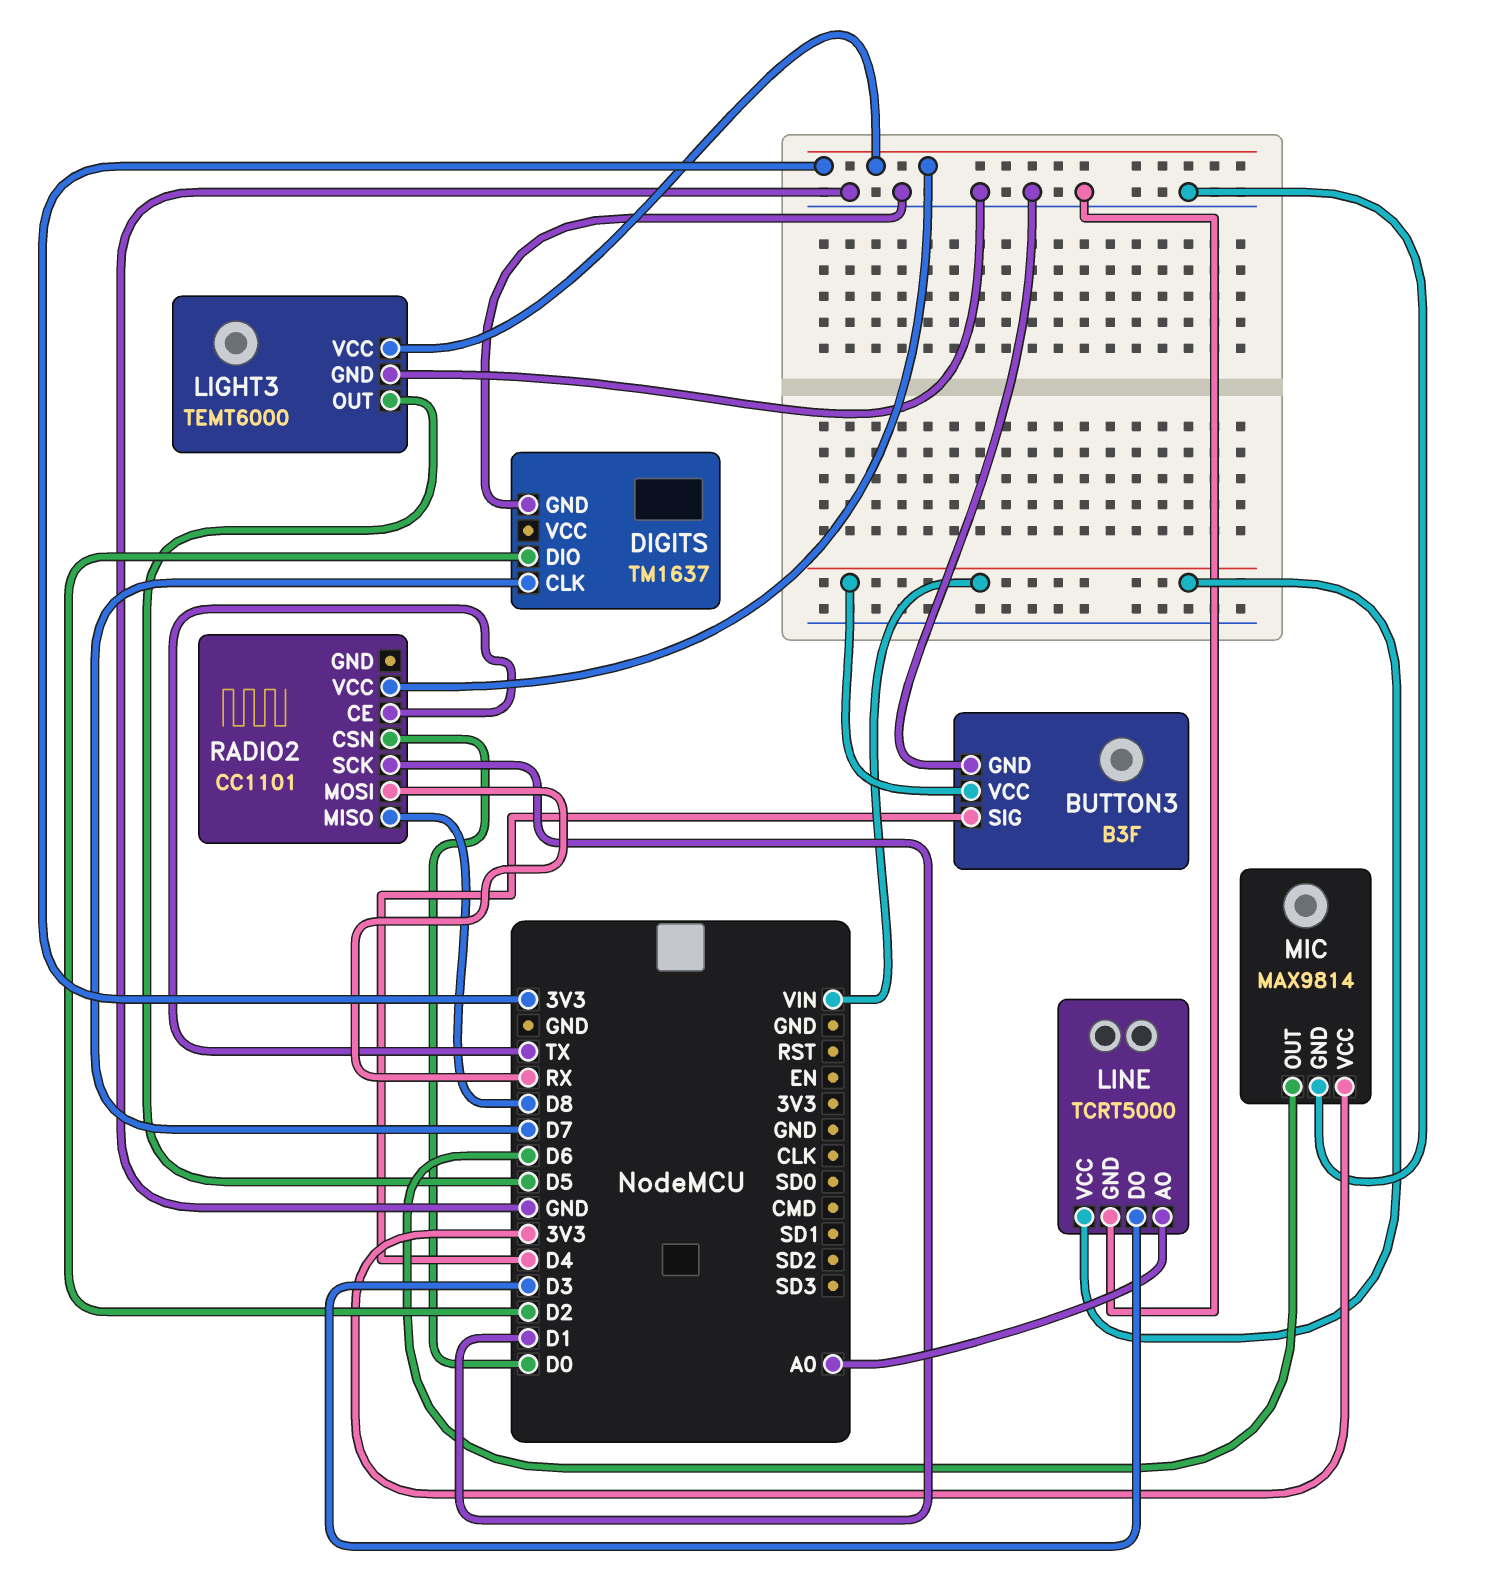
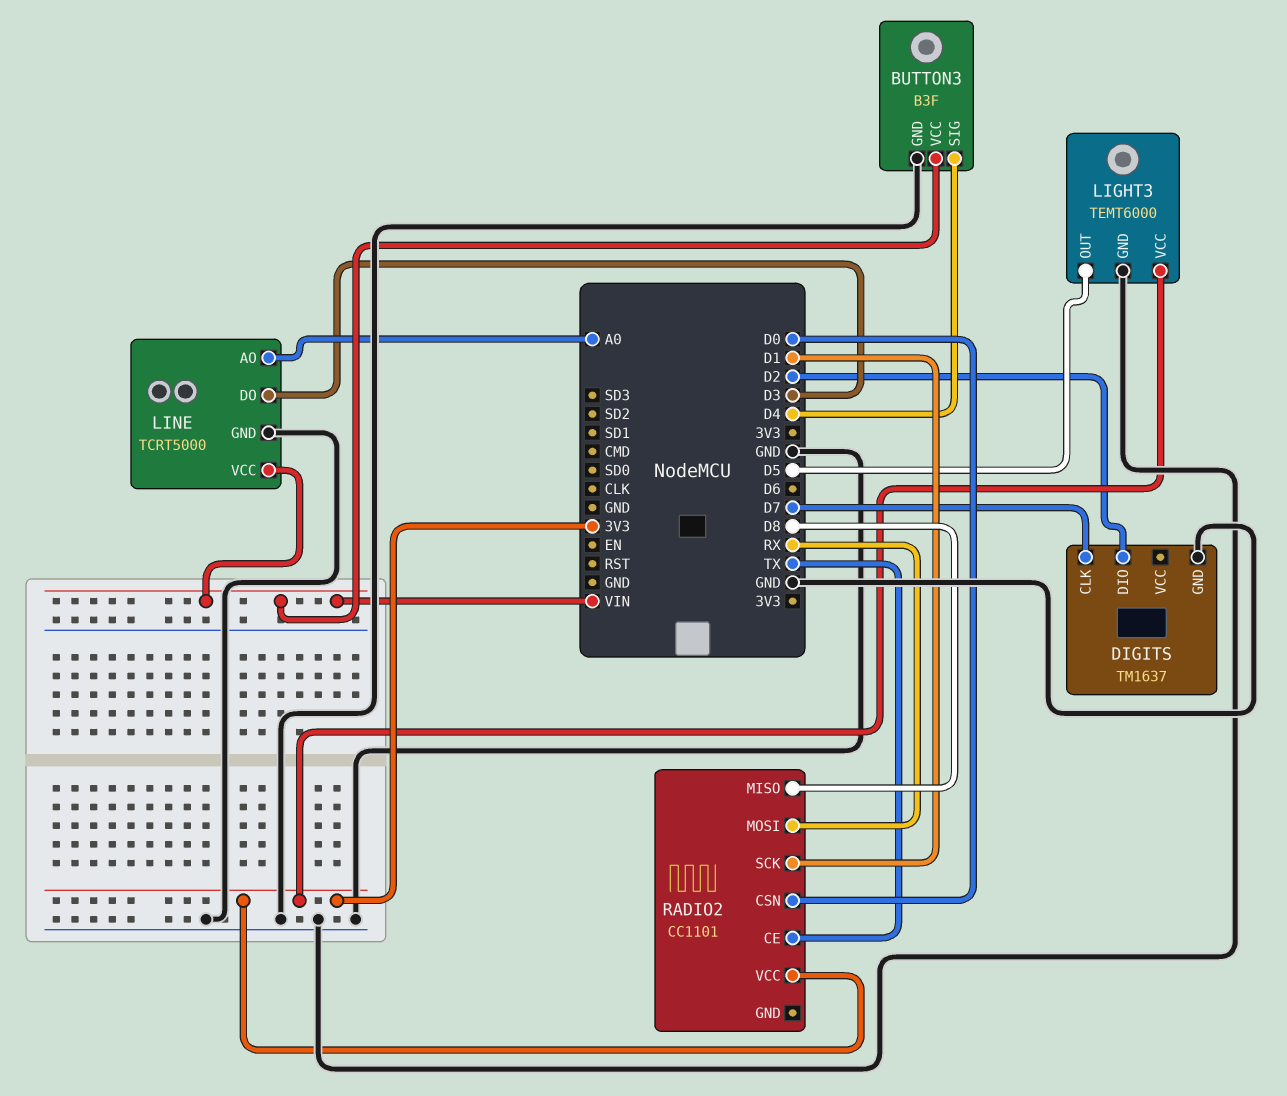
MIC: MAX9814 -> none
MIC pin GND: GND -> none
MIC pin OUT: D6 -> none
MIC pin VCC: 3V3 -> none

